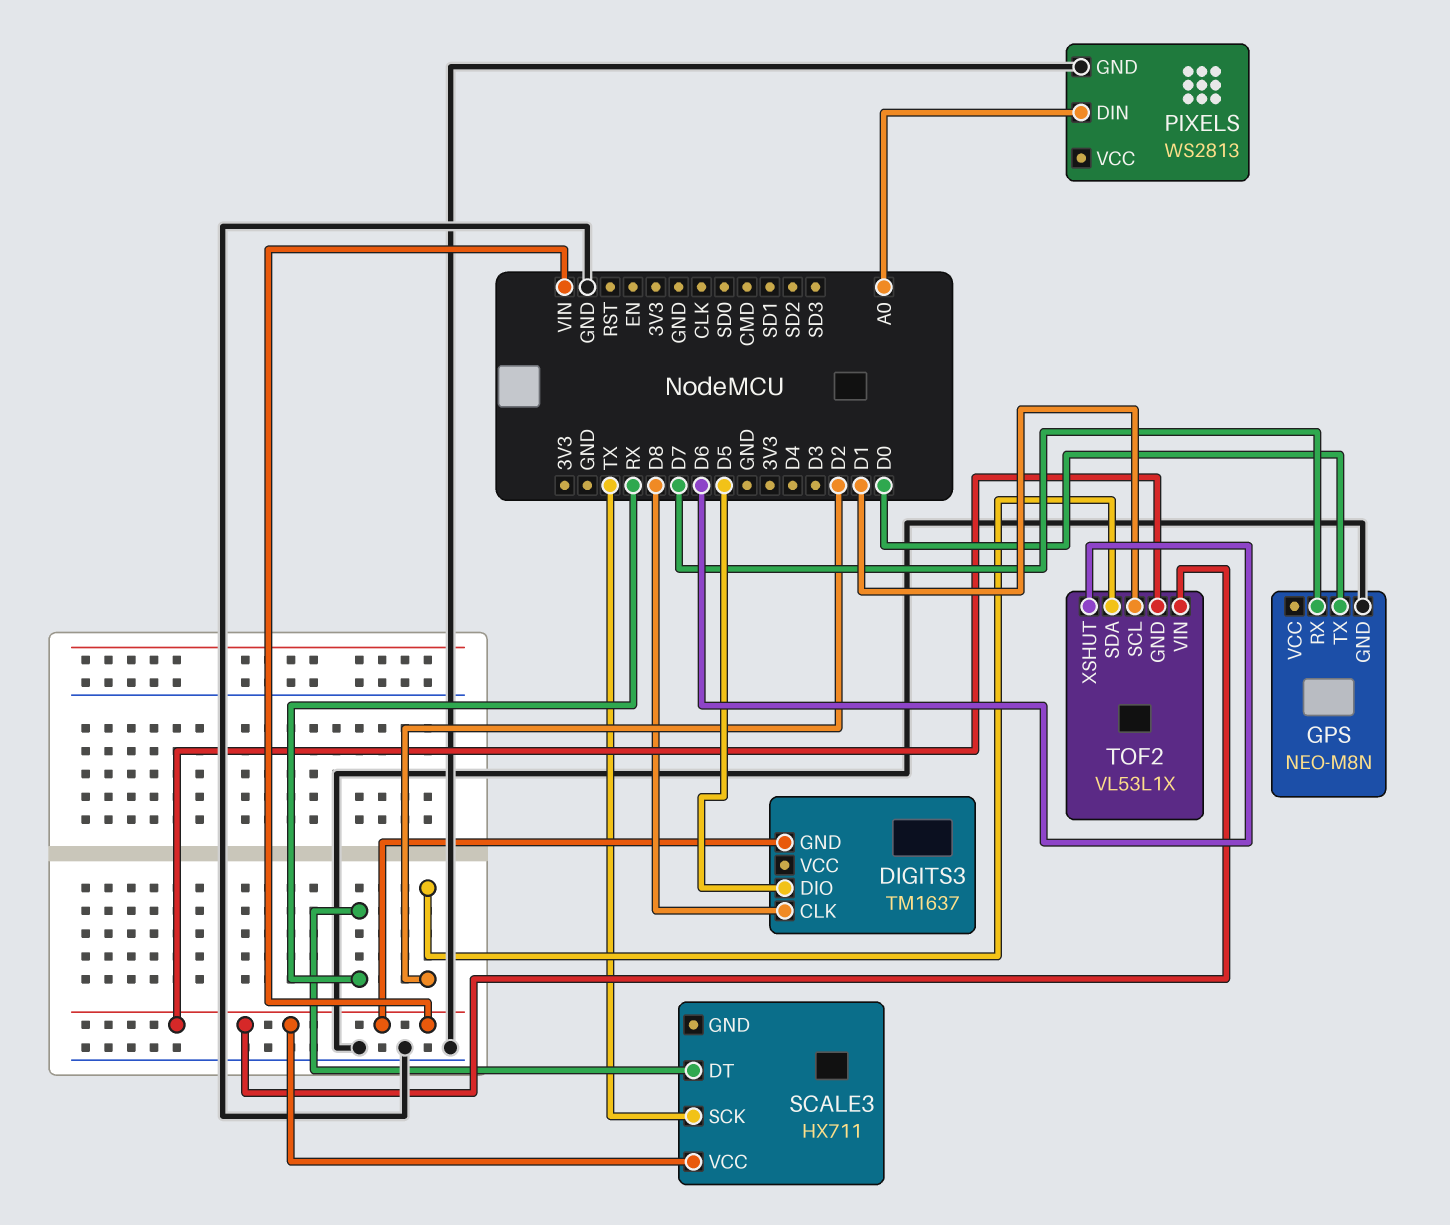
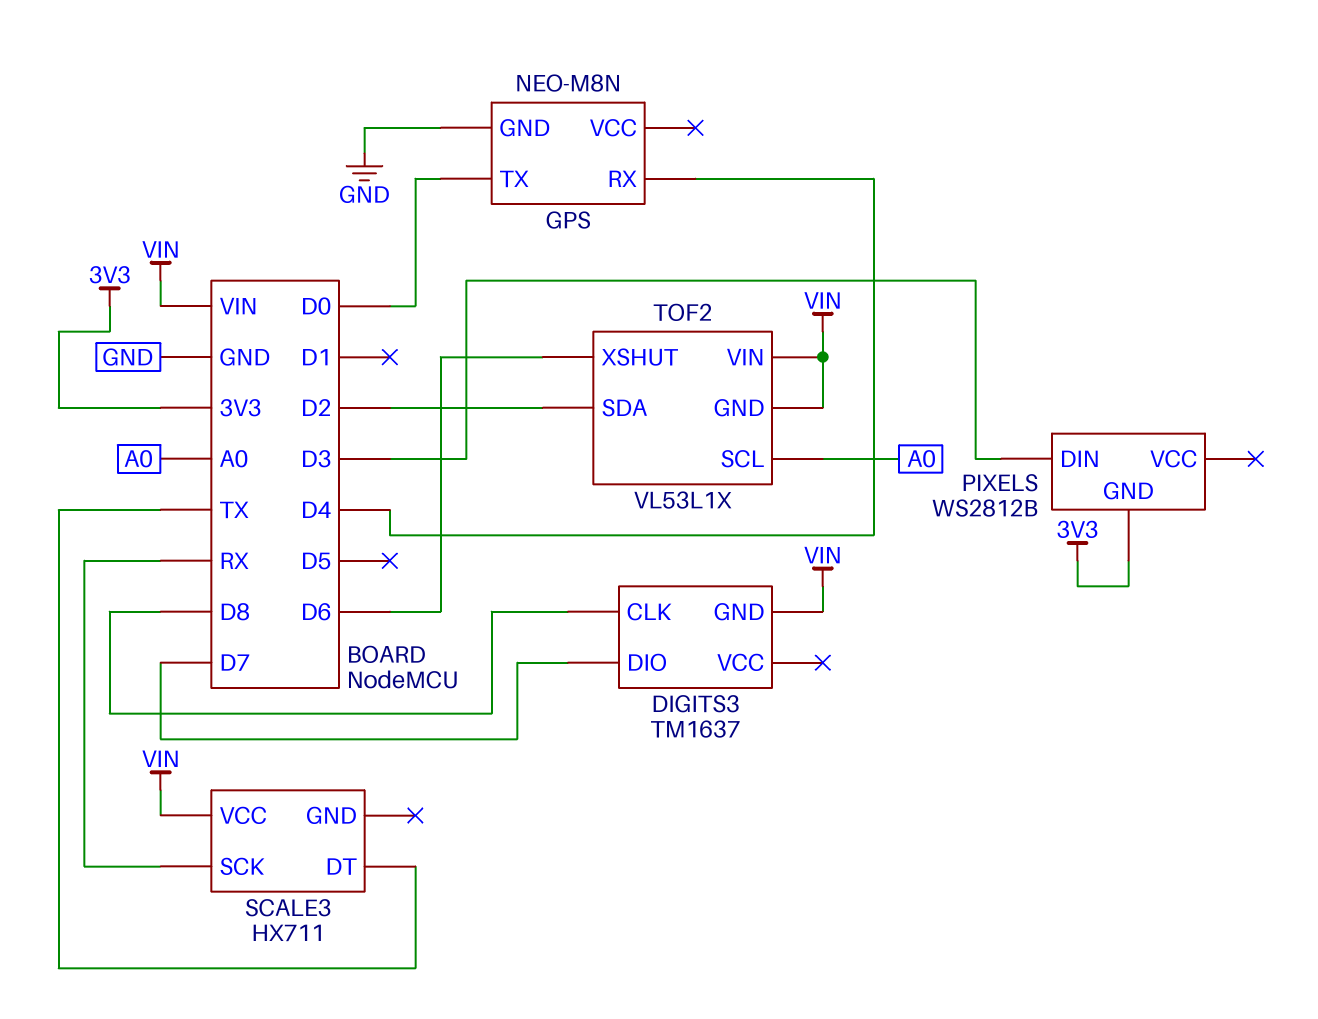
DIGITS3 pin DIO: D5 -> D7
GPS pin RX: D7 -> D4
PIXELS: WS2813 -> WS2812B
PIXELS pin DIN: A0 -> D3
PIXELS pin GND: GND -> 3V3
SCALE3 pin DT: RX -> TX
SCALE3 pin SCK: TX -> RX
TOF2 pin SCL: D1 -> A0

